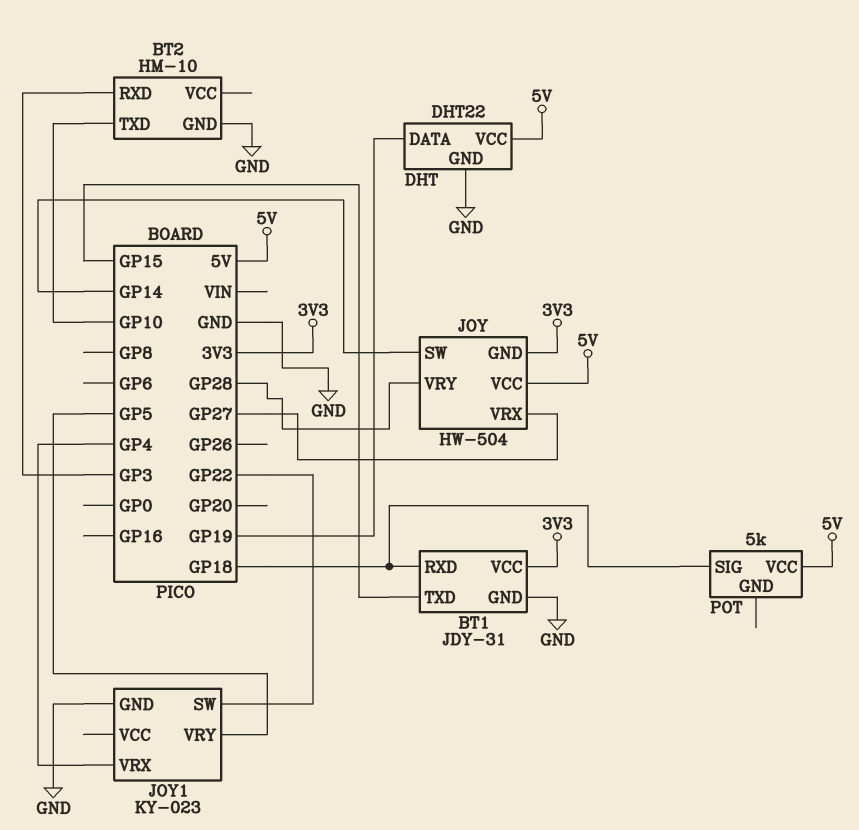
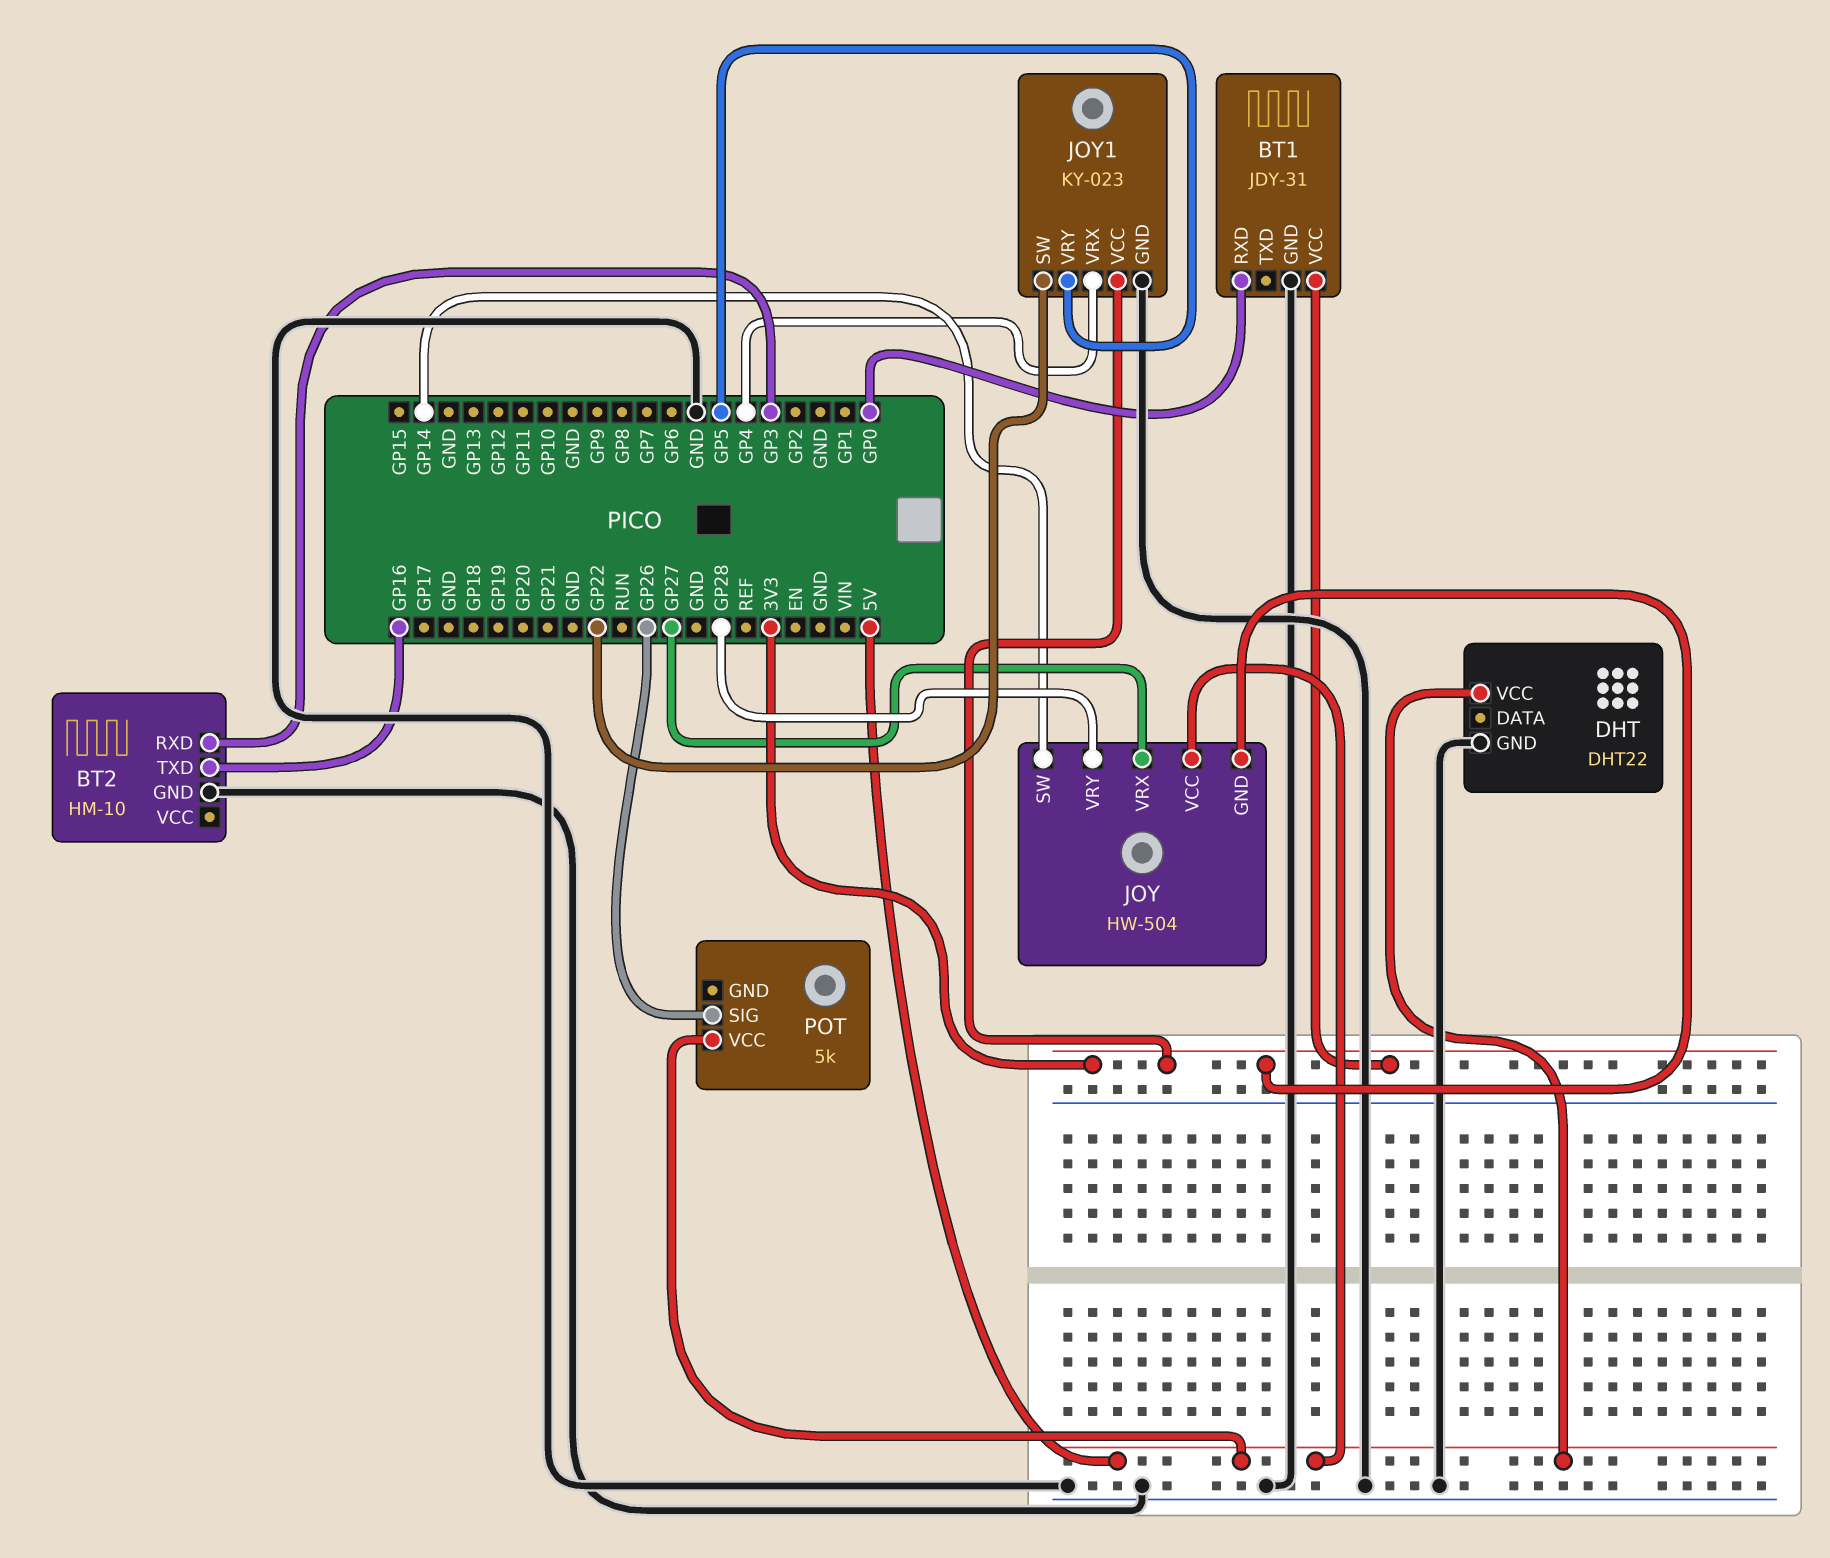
BT1 pin RXD: GP18 -> GP0
BT1 pin TXD: GP15 -> none
BT2 pin TXD: GP10 -> GP16
DHT pin DATA: GP19 -> none
JOY1 pin VCC: none -> 3V3
POT pin SIG: GP18 -> GP26

